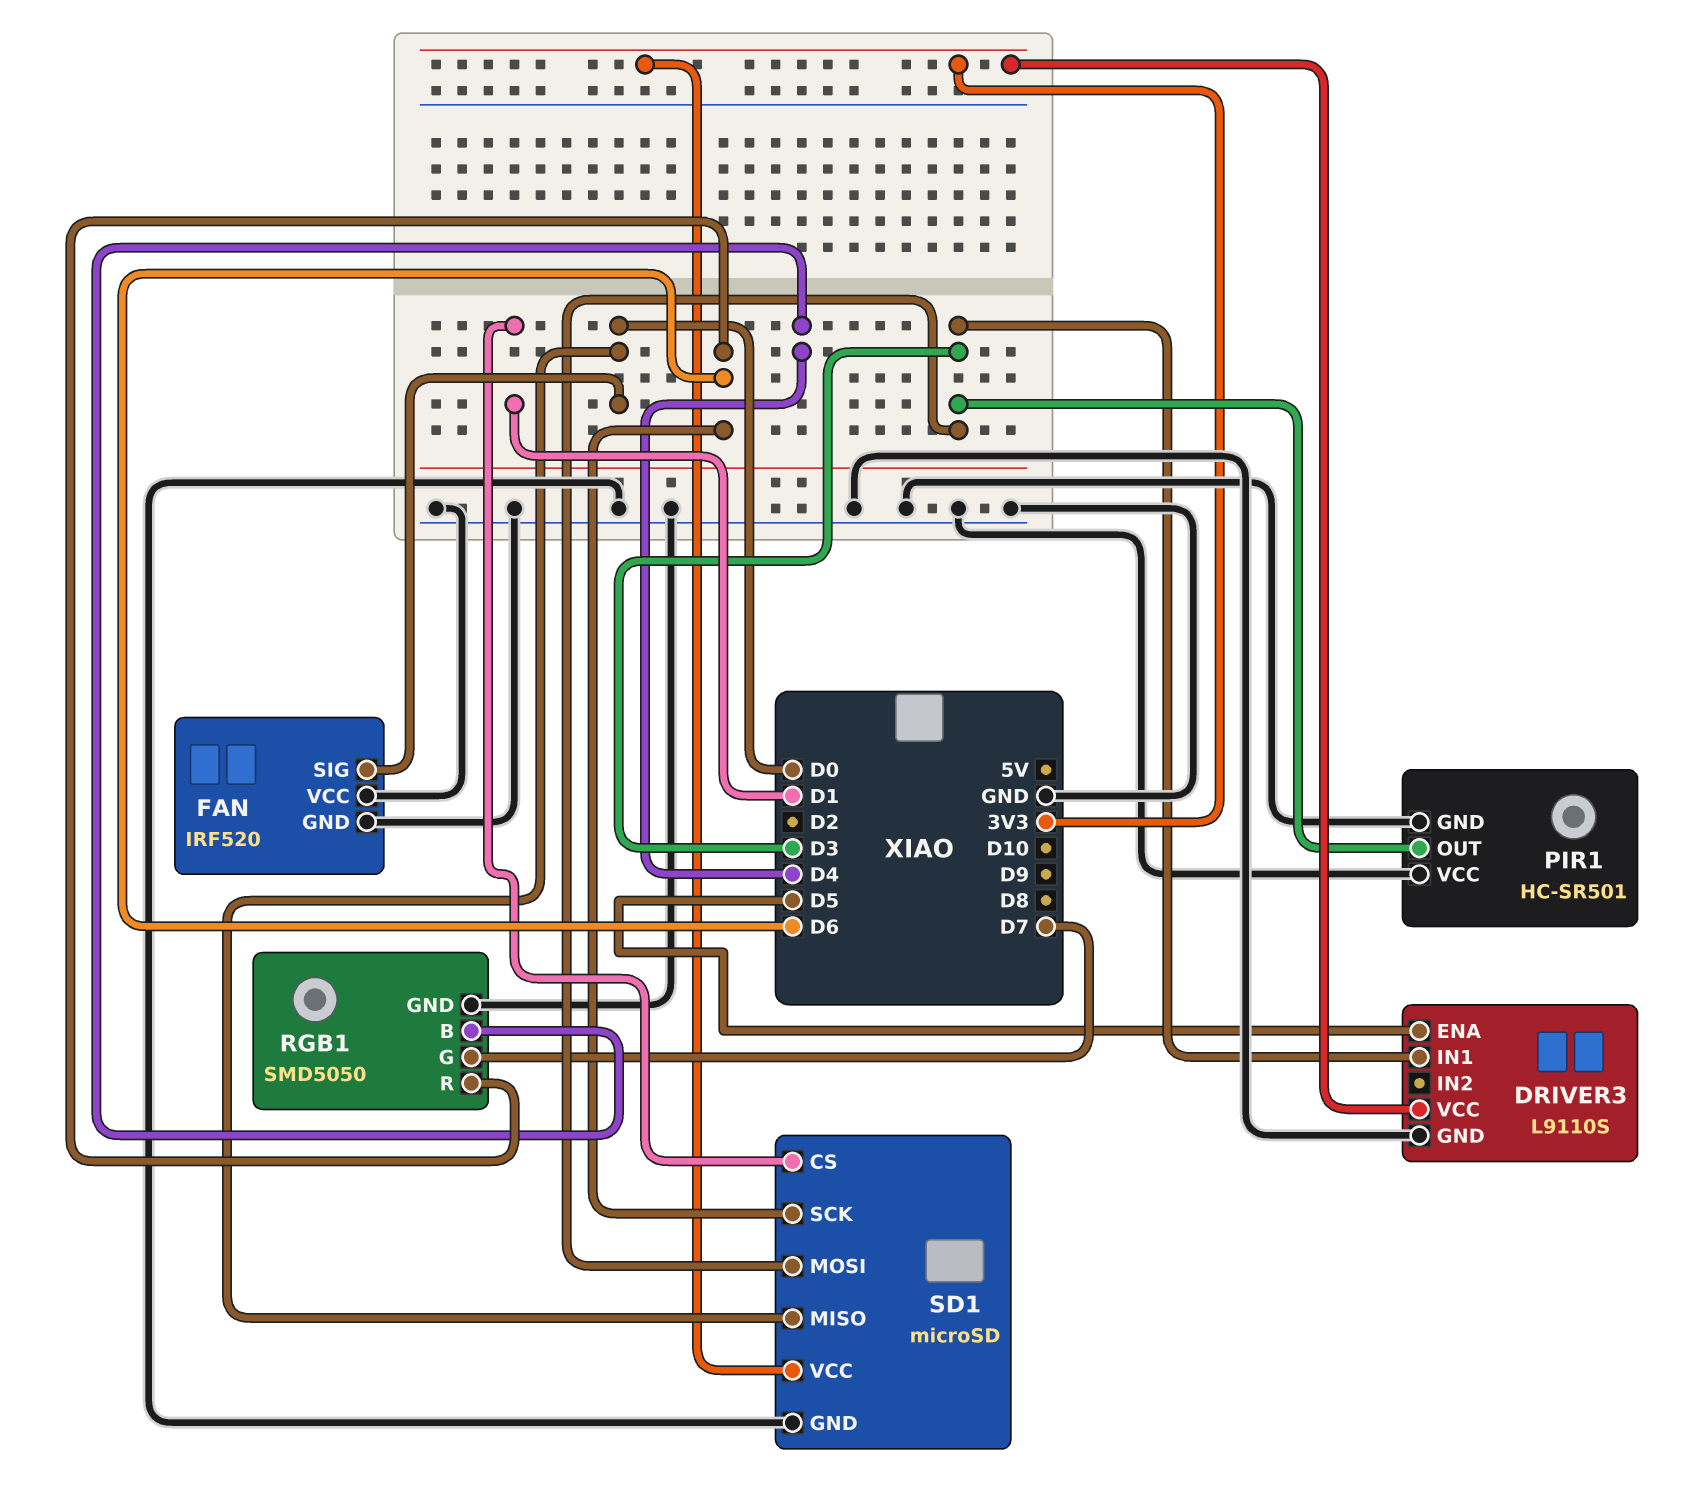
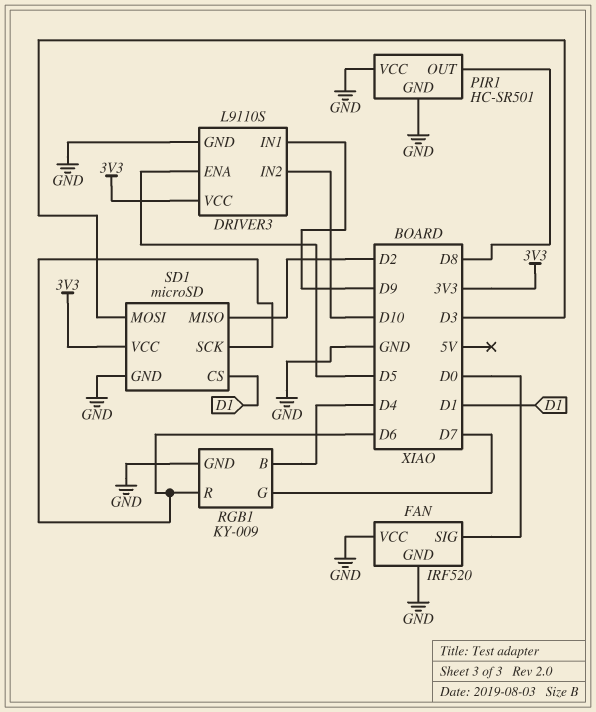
DRIVER3 pin IN1: D3 -> D9
DRIVER3 pin IN2: none -> D10
PIR1 pin OUT: D3 -> D8
RGB1: SMD5050 -> KY-009
SD1 pin MISO: D0 -> D2

